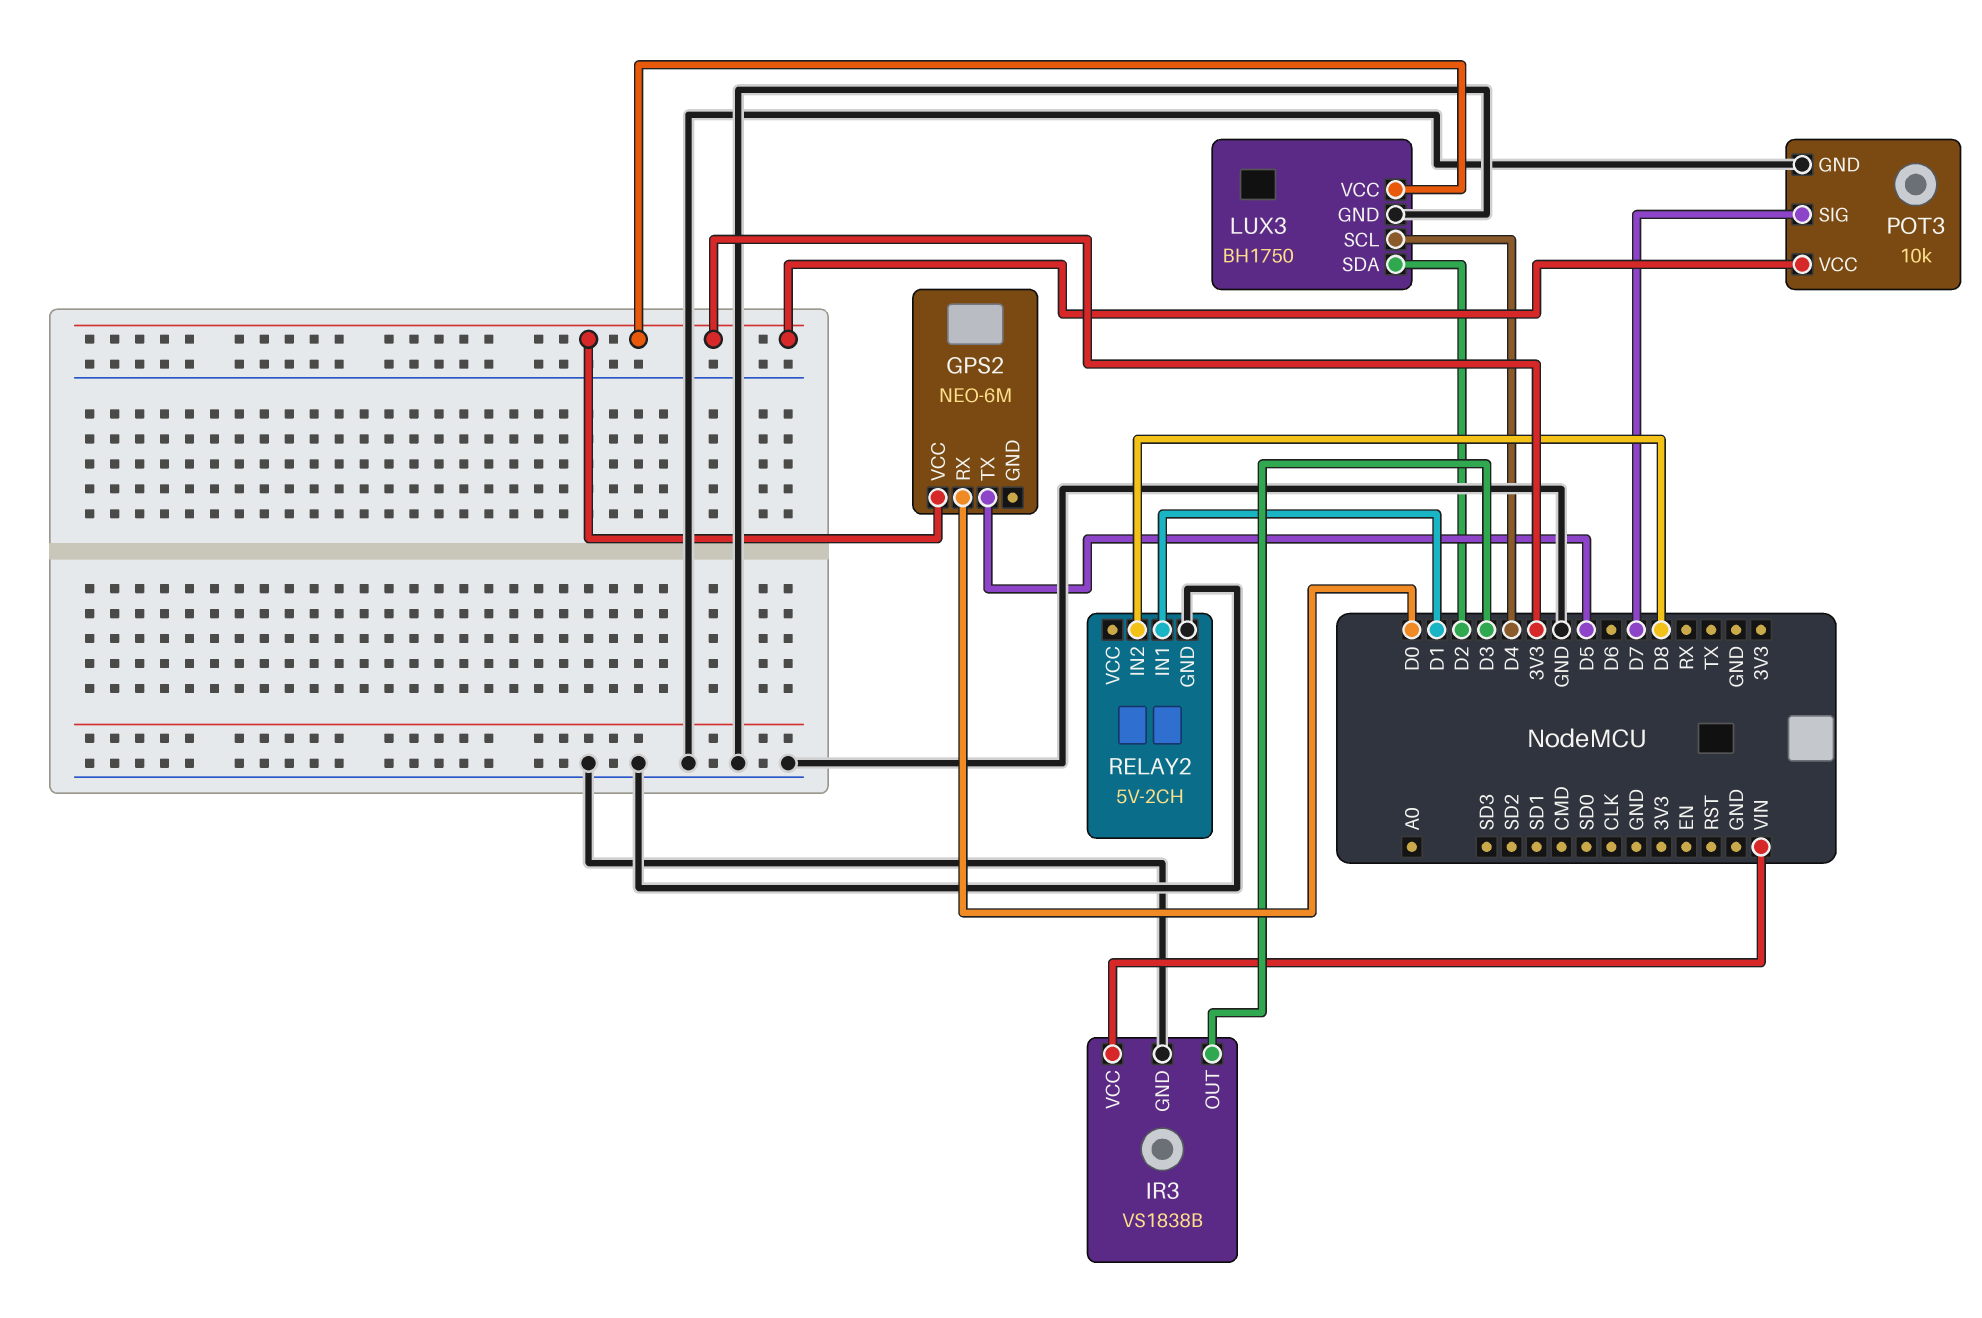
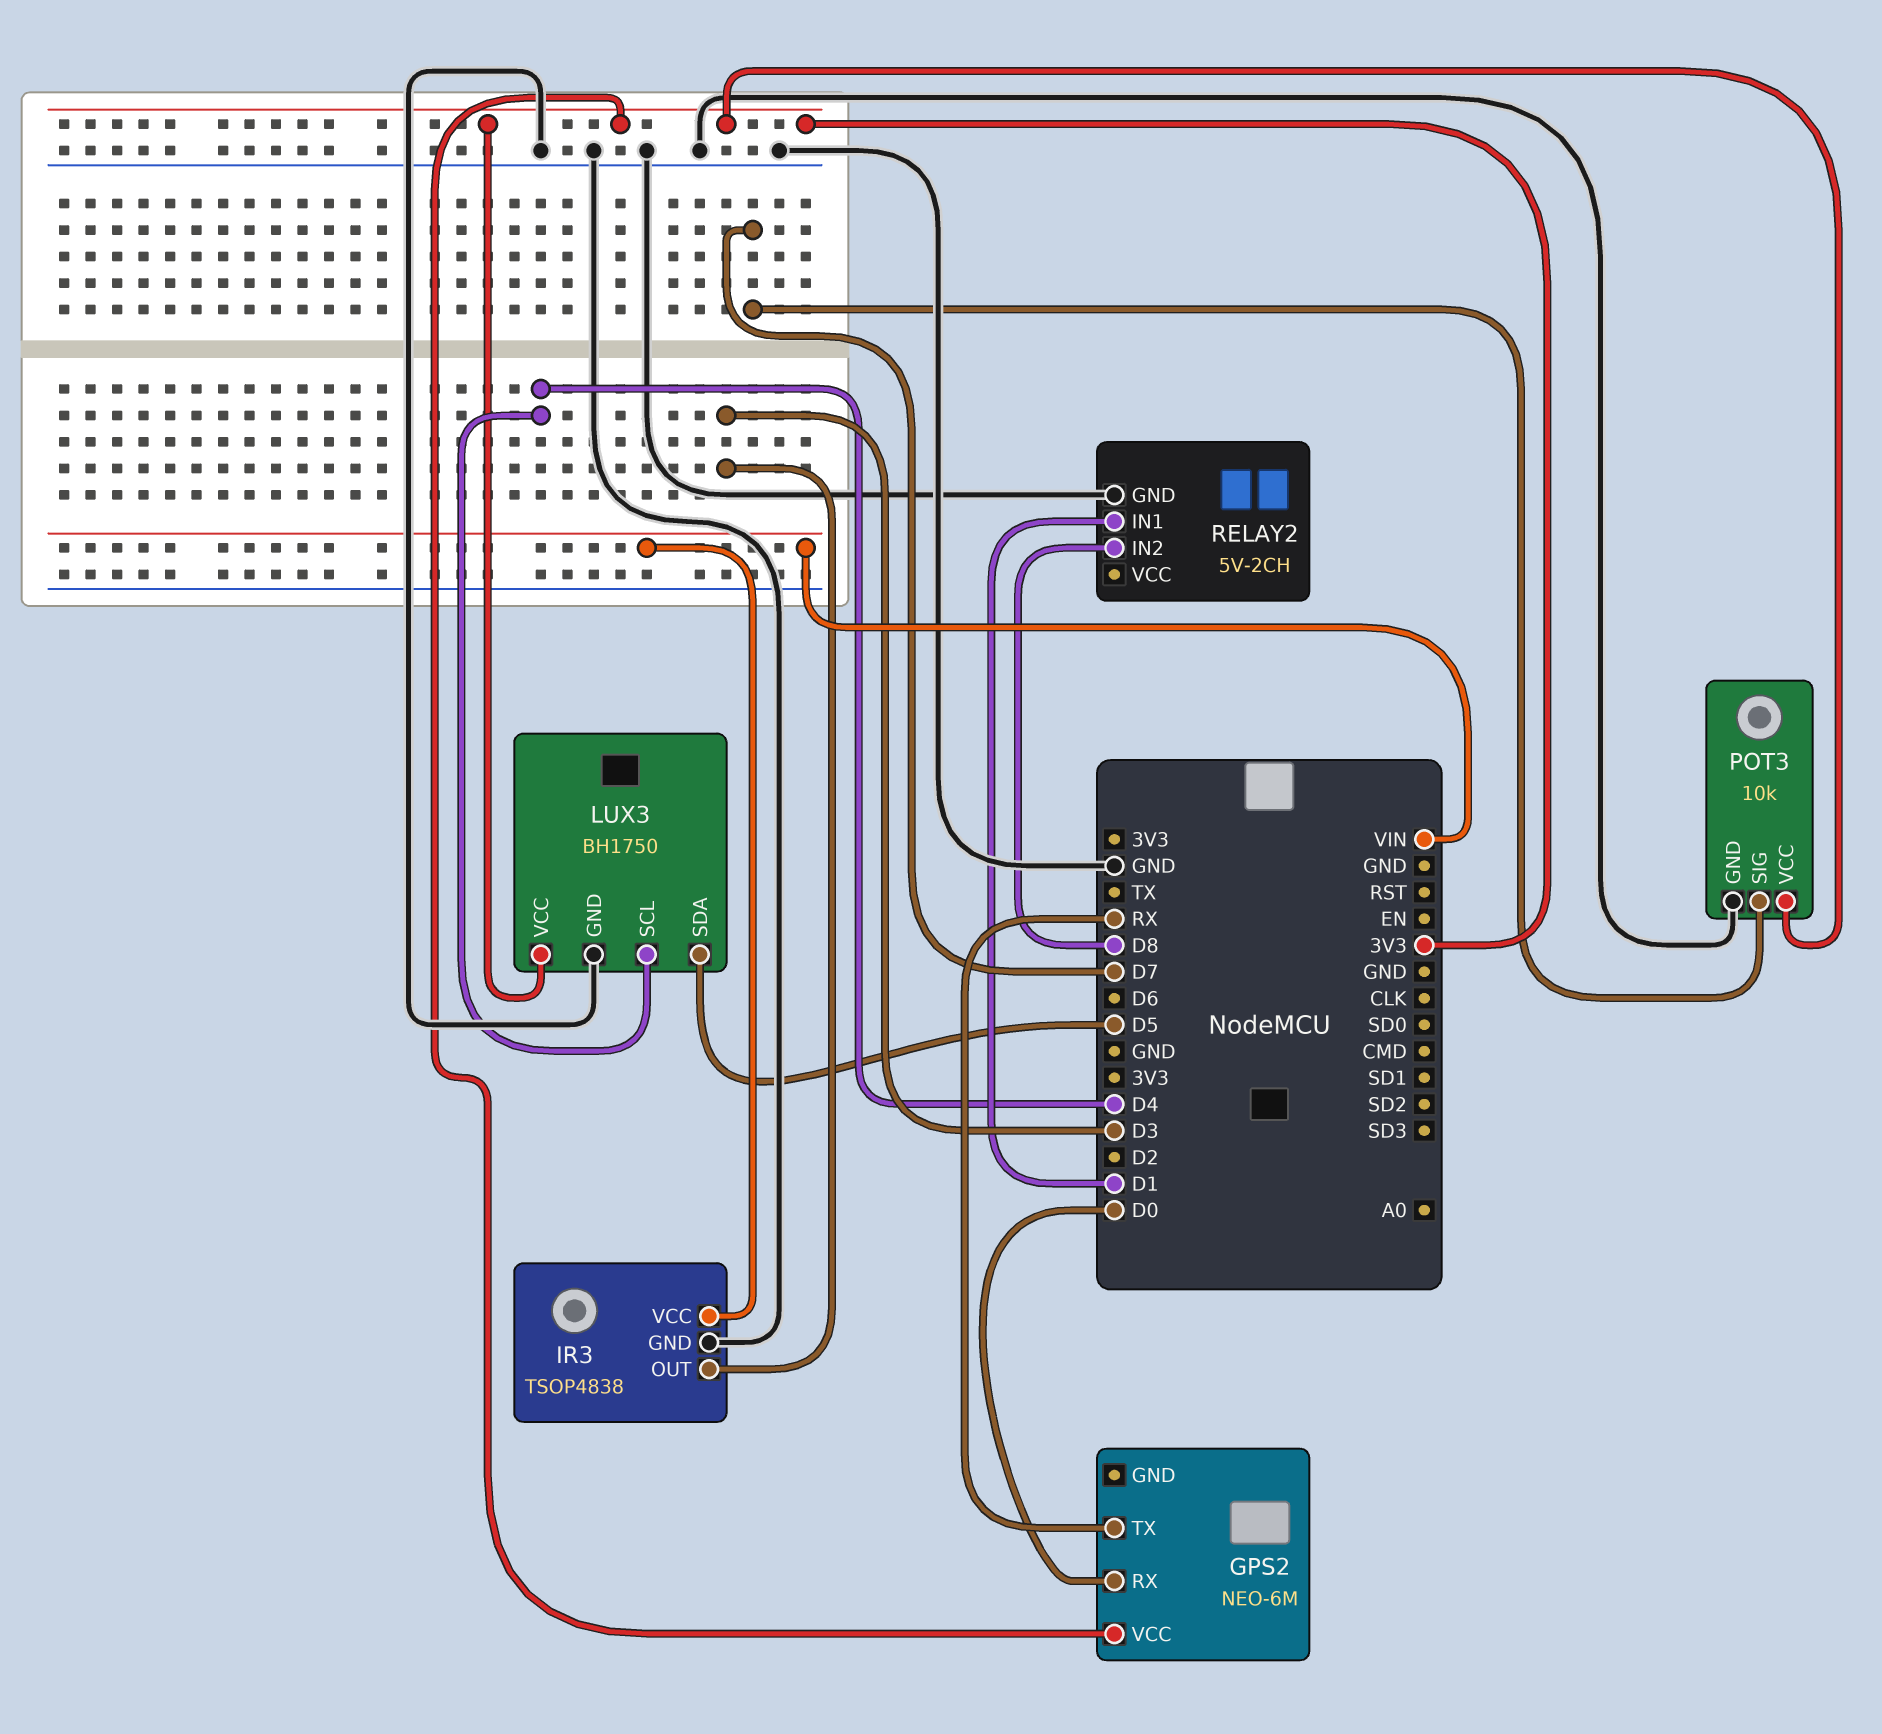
GPS2 pin TX: D5 -> RX
IR3: VS1838B -> TSOP4838
LUX3 pin SDA: D2 -> D5

